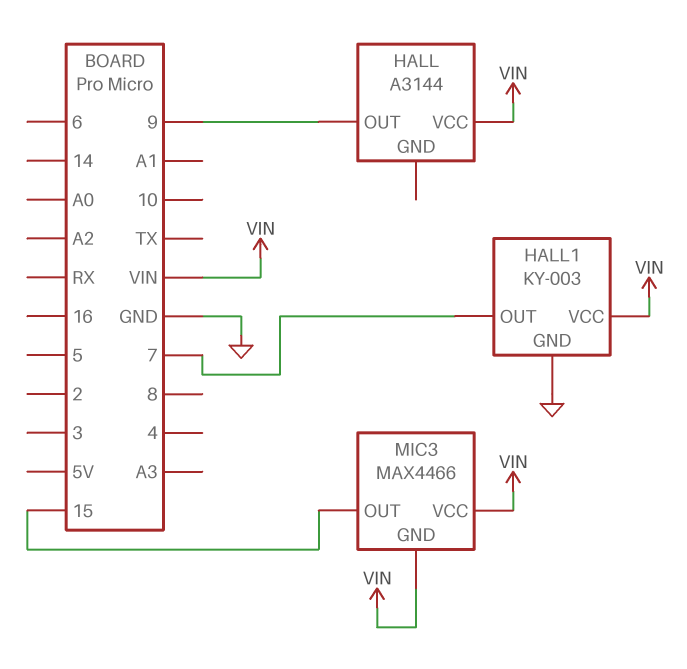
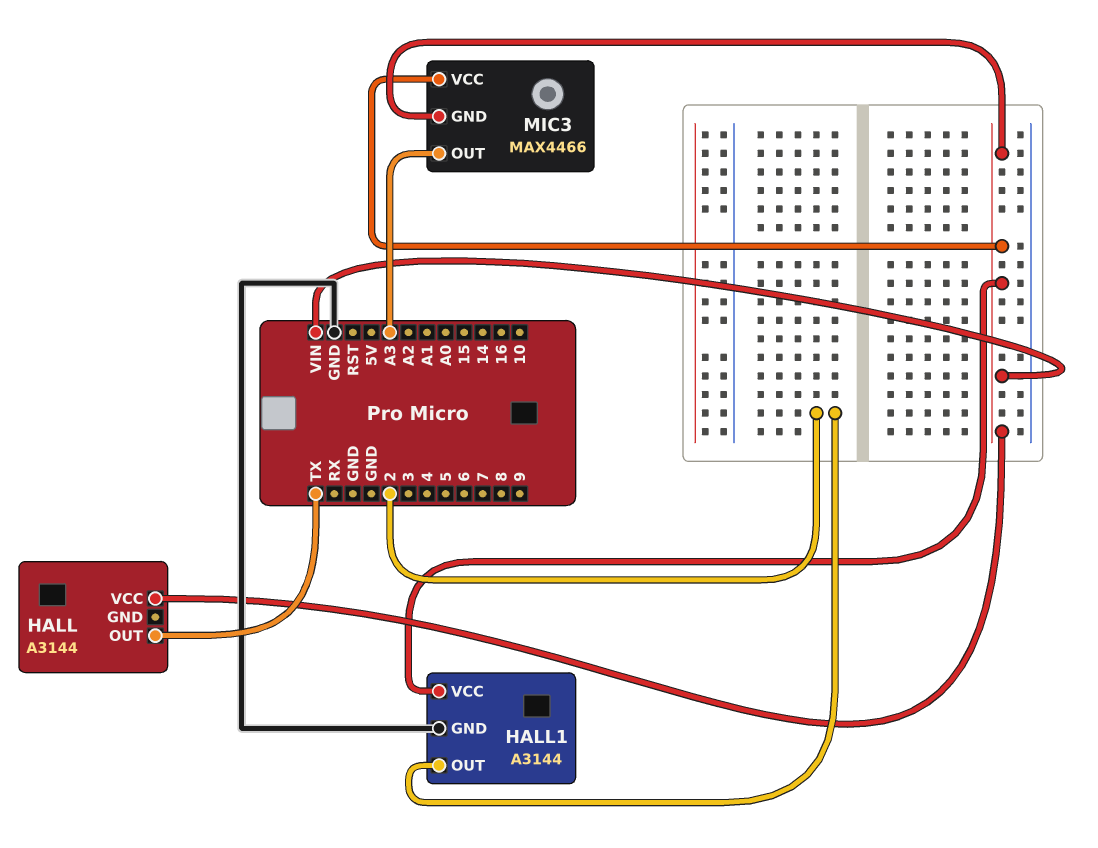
HALL pin OUT: 9 -> TX
HALL1: KY-003 -> A3144
HALL1 pin OUT: 7 -> 2
MIC3 pin OUT: 15 -> A3

